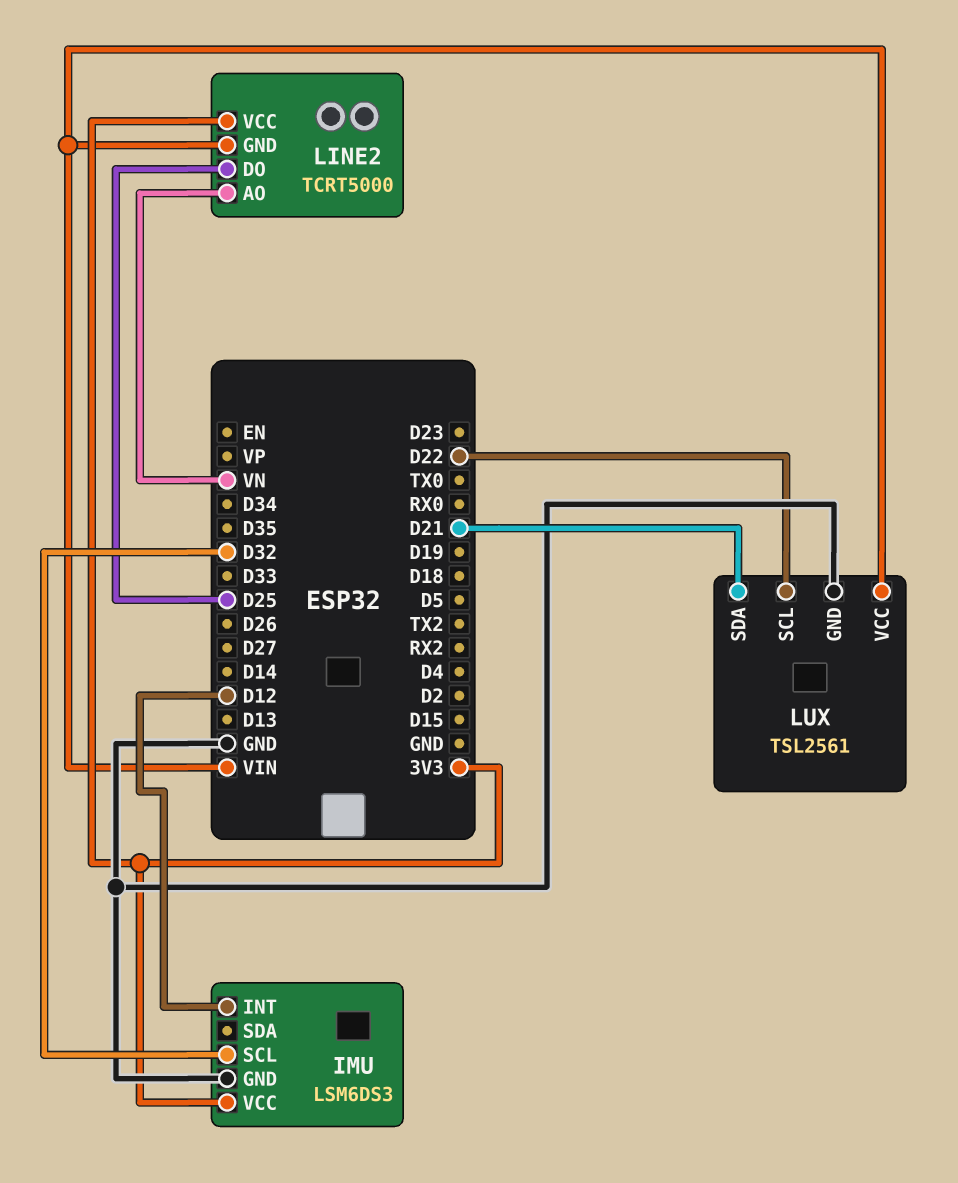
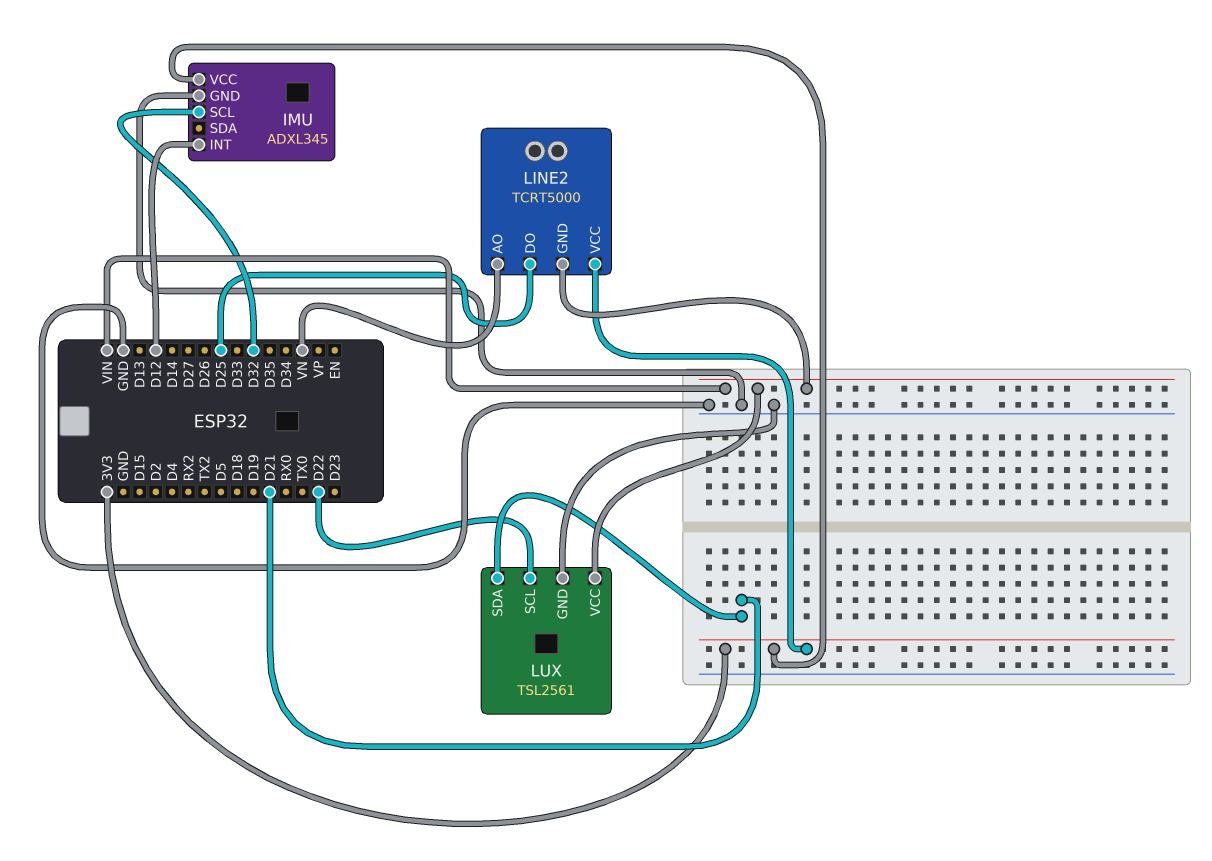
IMU: LSM6DS3 -> ADXL345

